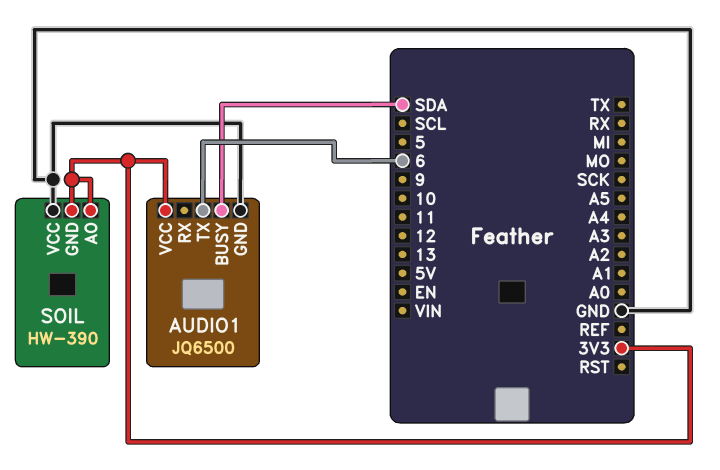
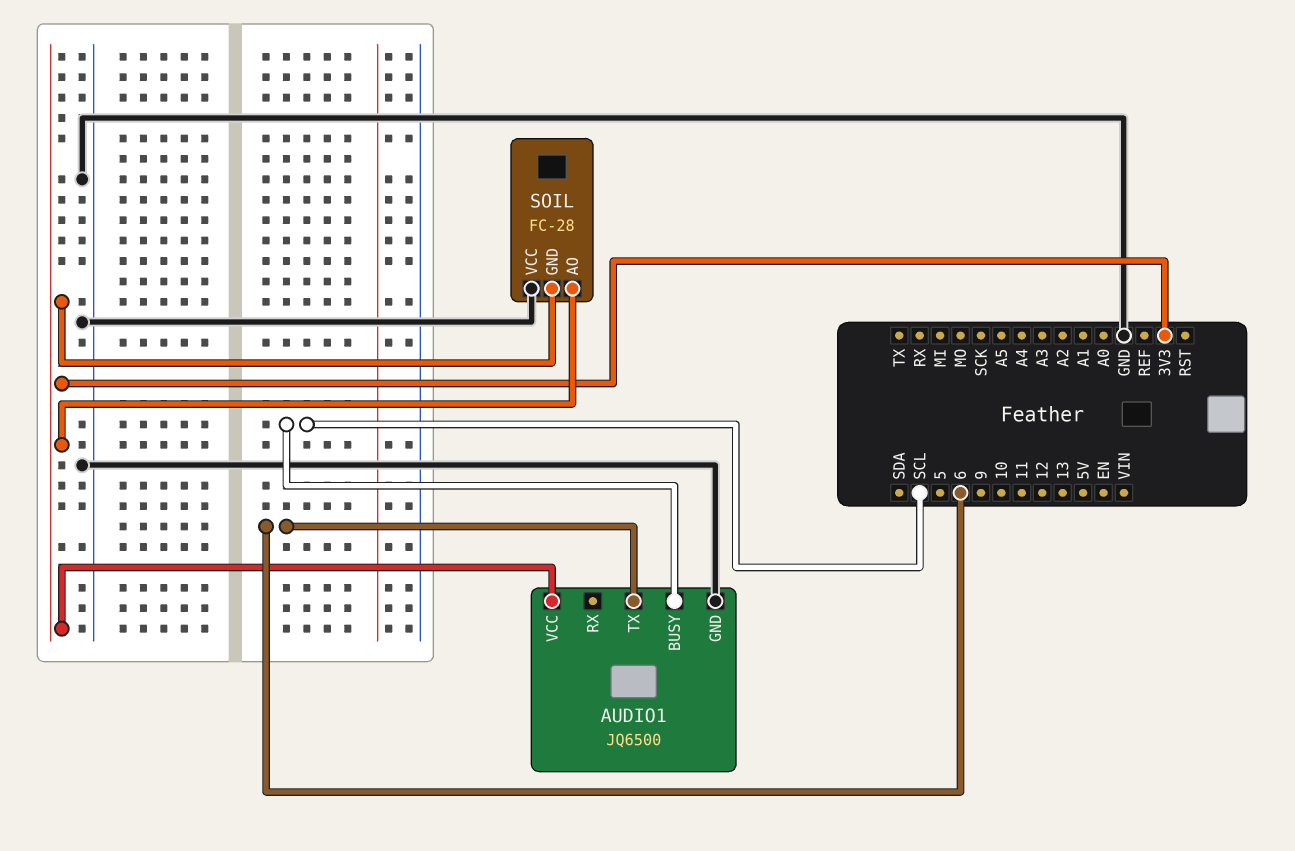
AUDIO1 pin BUSY: SDA -> SCL
SOIL: HW-390 -> FC-28

